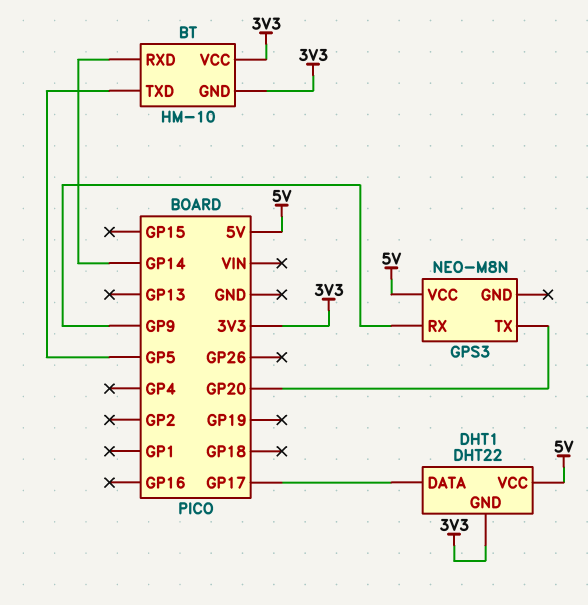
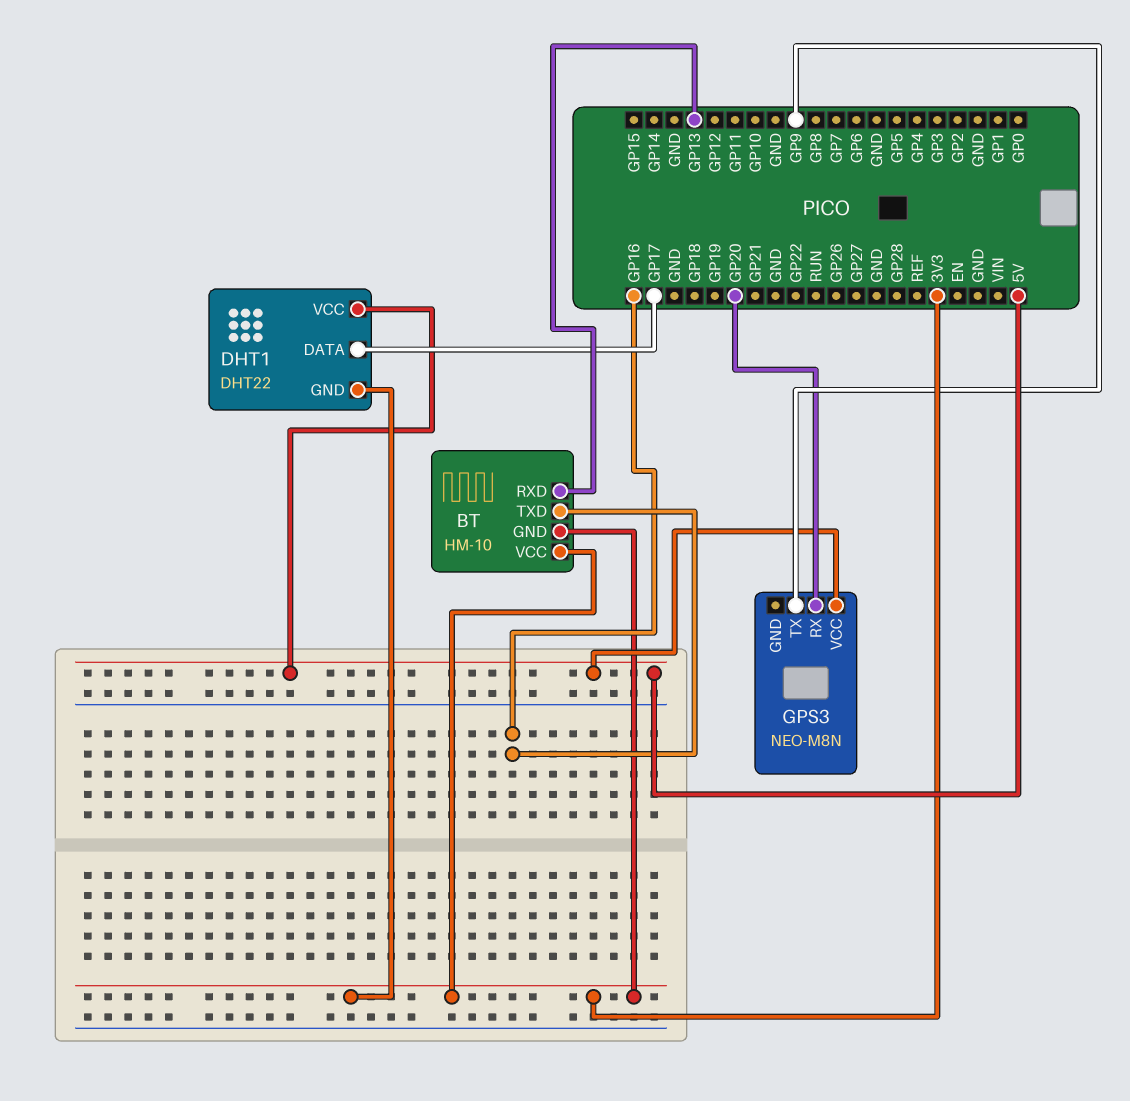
BT pin RXD: GP14 -> GP13
BT pin TXD: GP5 -> GP16
GPS3 pin RX: GP9 -> GP20
GPS3 pin TX: GP20 -> GP9

